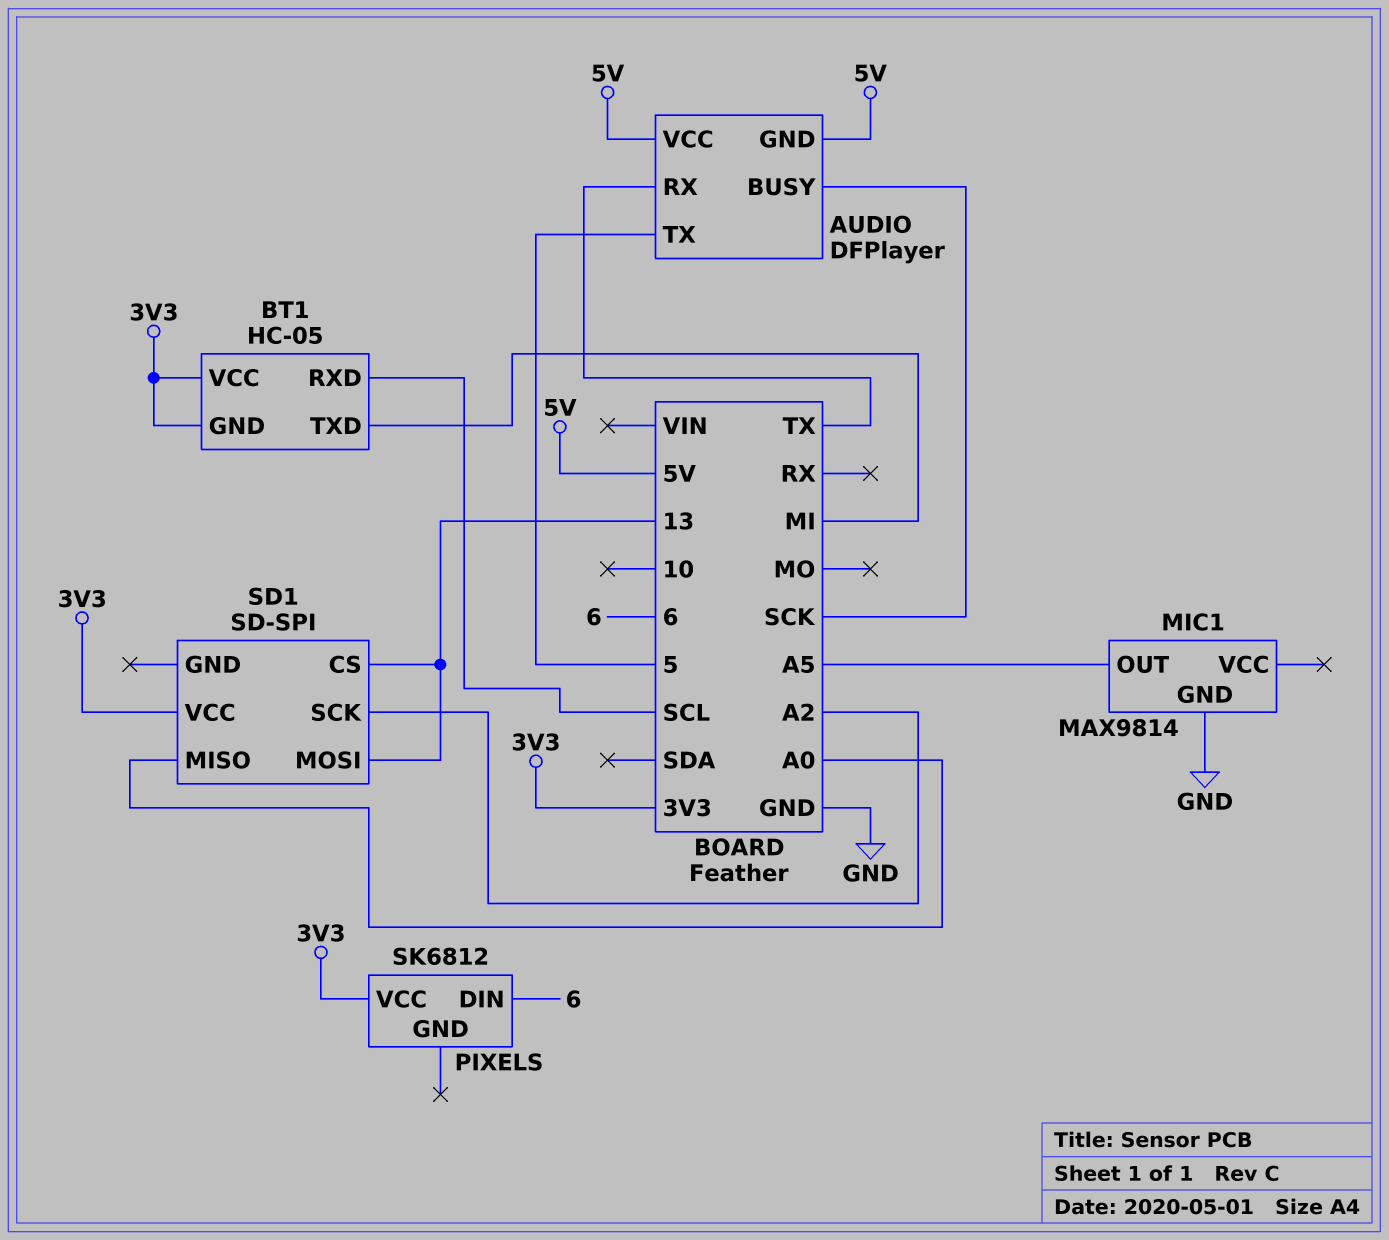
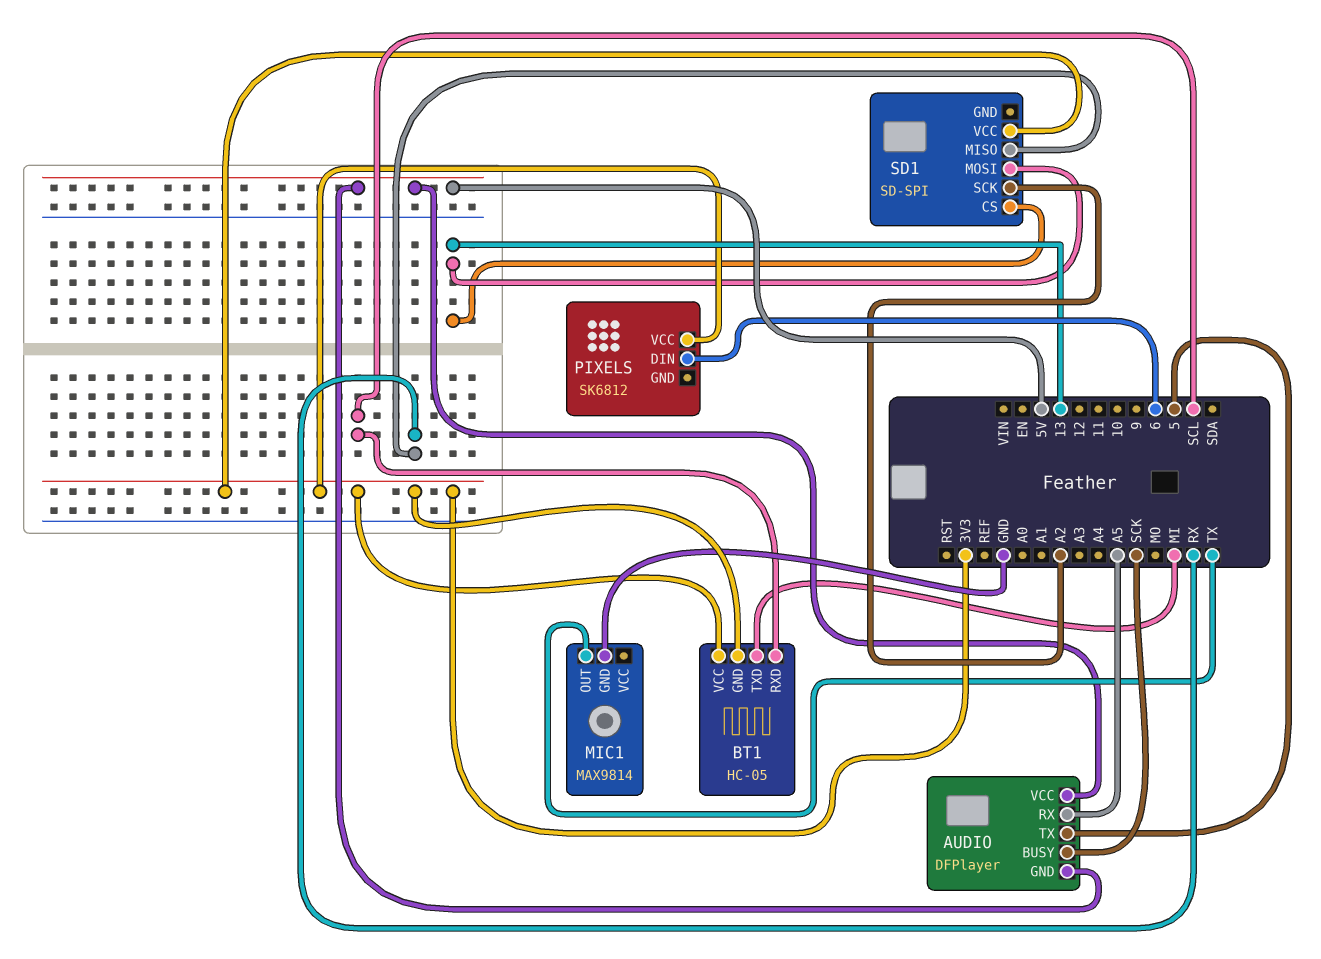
AUDIO pin RX: TX -> A5
MIC1 pin OUT: A5 -> TX
SD1 pin MISO: A0 -> RX

